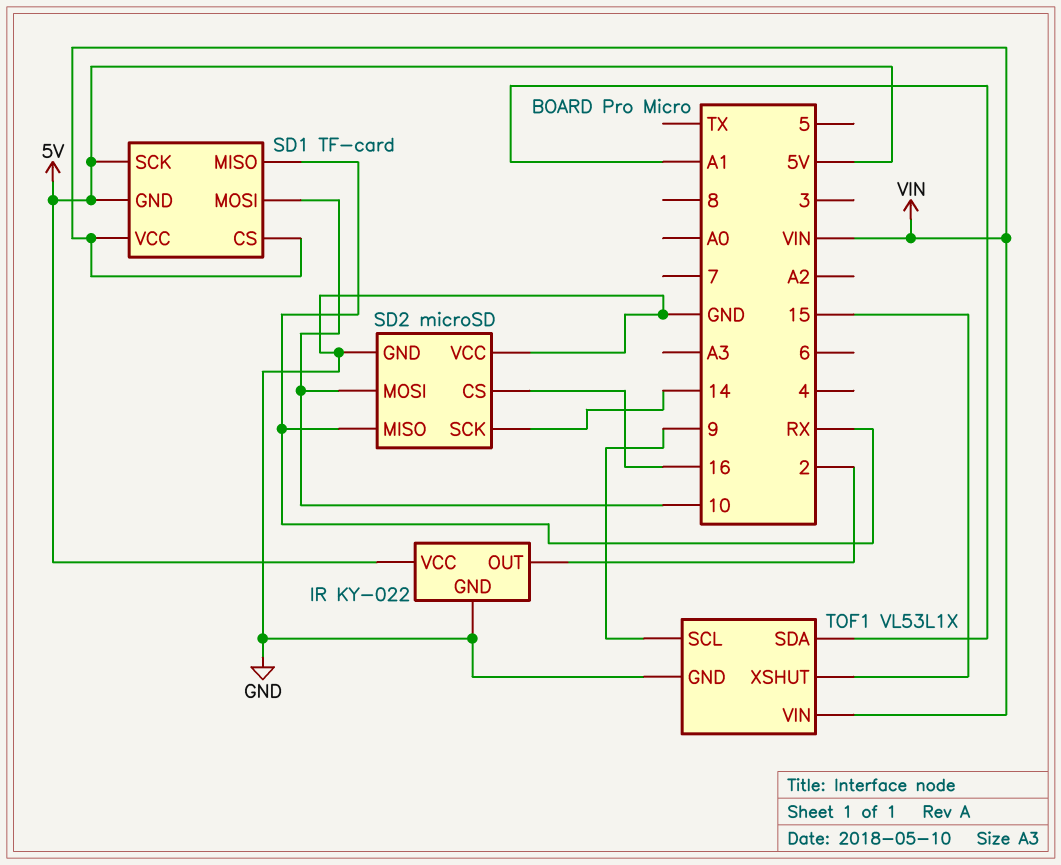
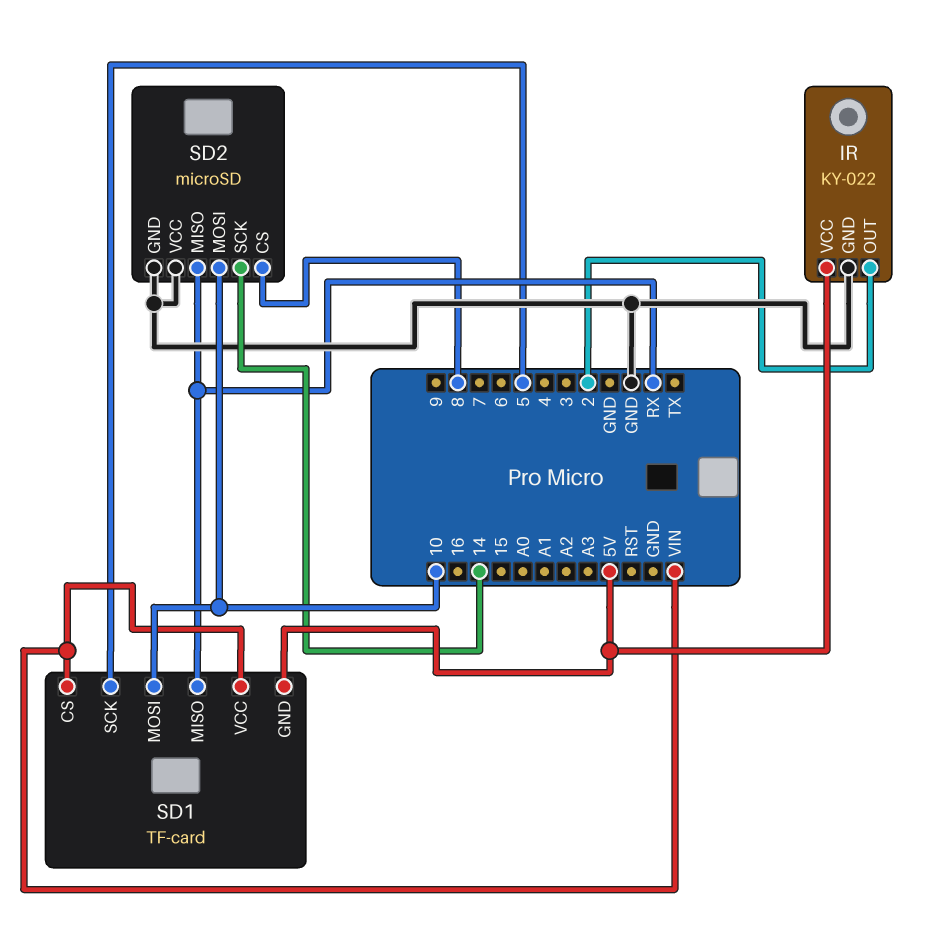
SD1 pin SCK: 5V -> 5
SD2 pin CS: 16 -> 8
TOF1: VL53L1X -> none
TOF1 pin GND: GND -> none
TOF1 pin SCL: 9 -> none
TOF1 pin SDA: A1 -> none
TOF1 pin VIN: VIN -> none
TOF1 pin XSHUT: 15 -> none

